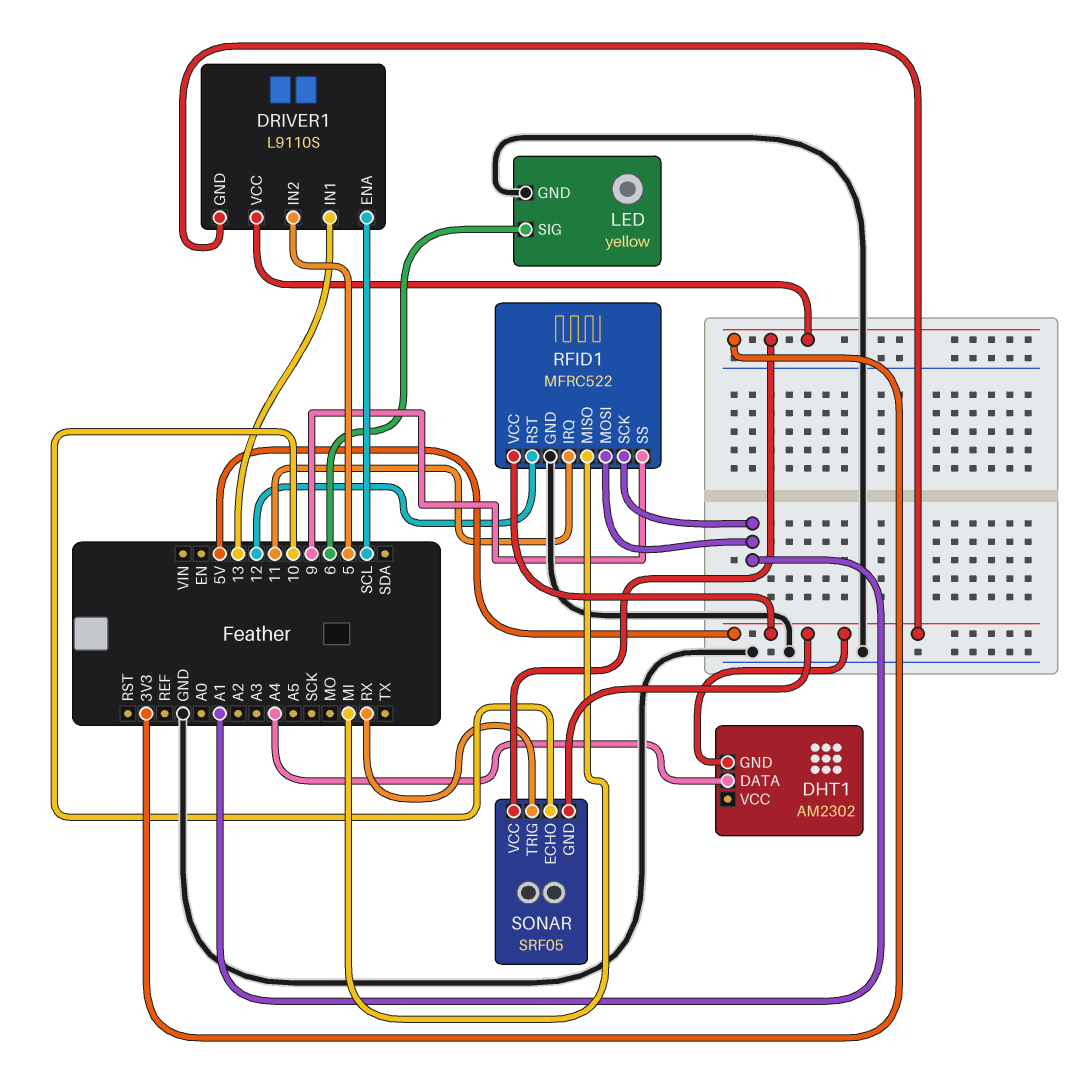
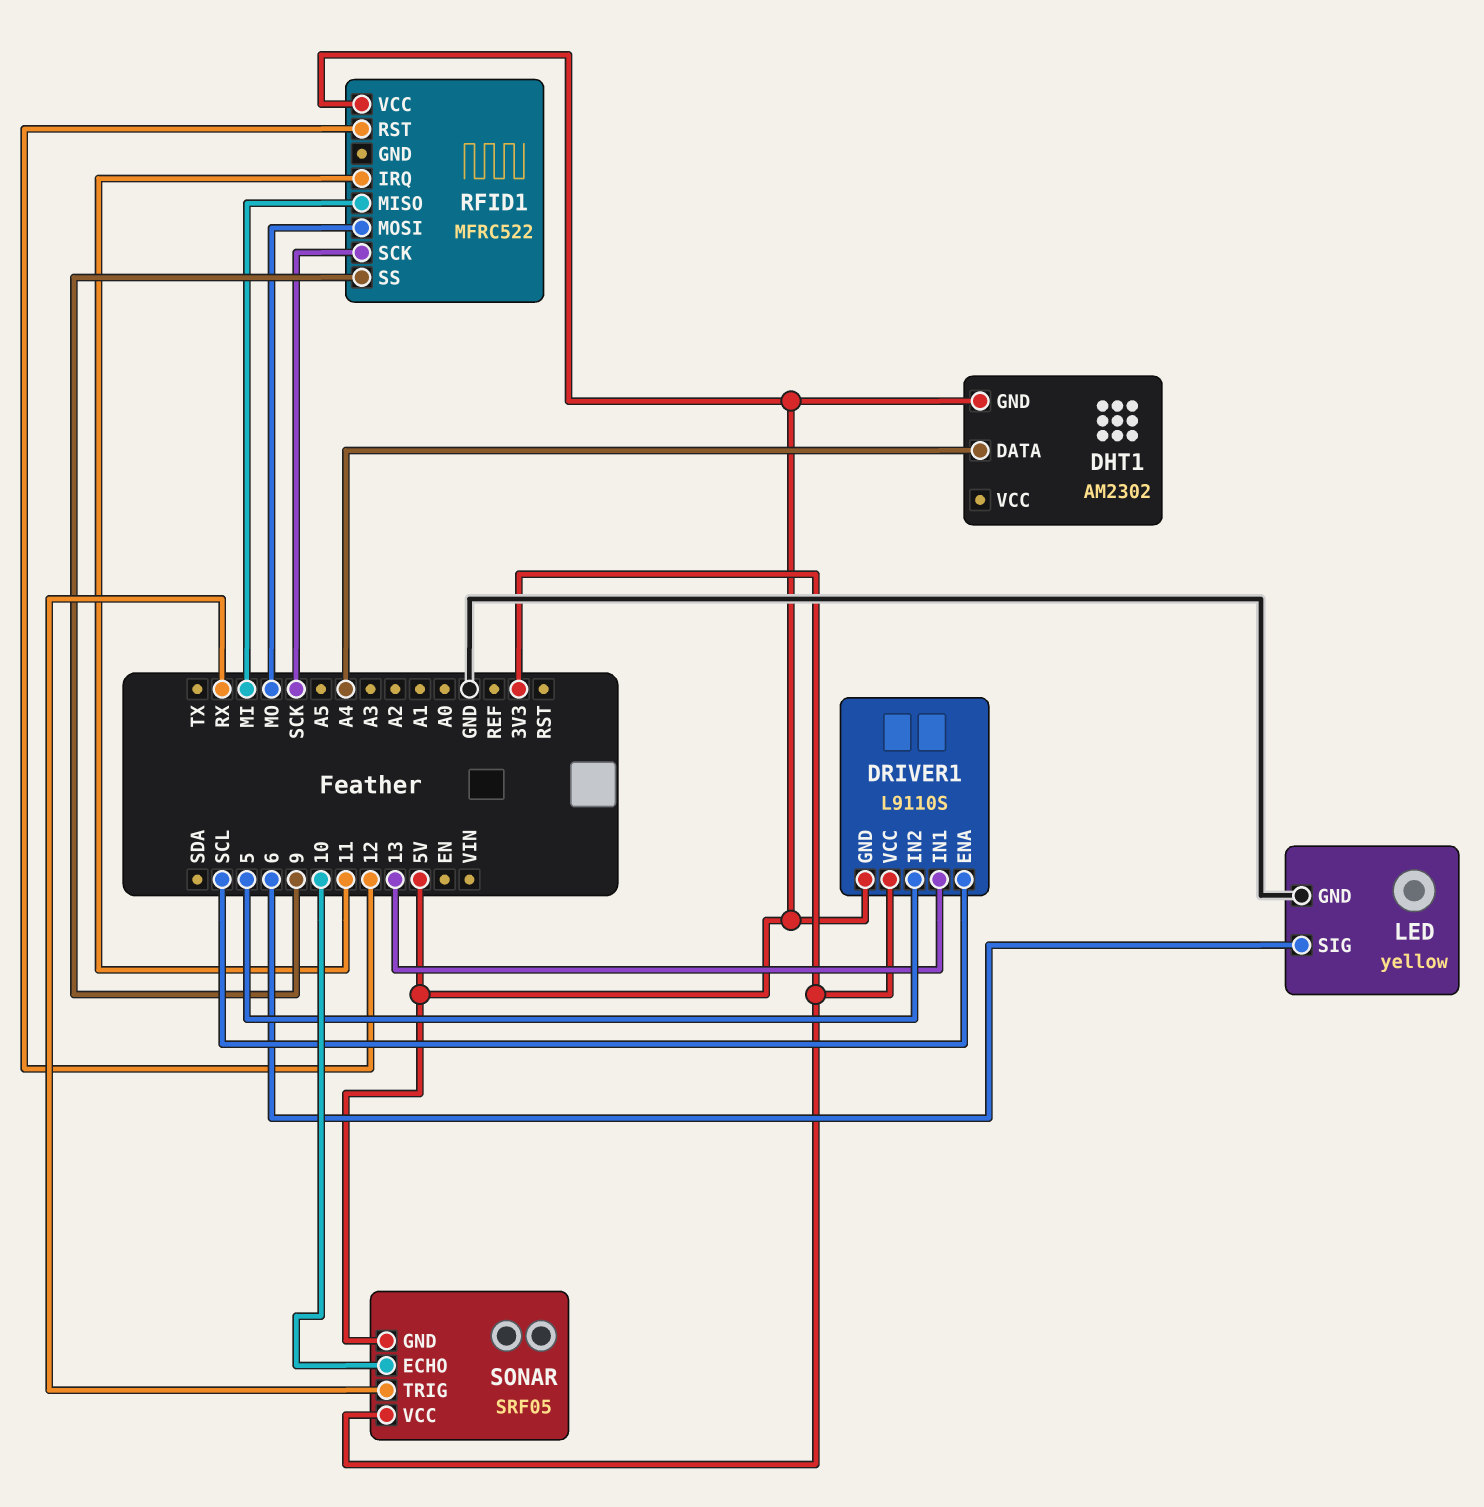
RFID1 pin GND: GND -> none
RFID1 pin MOSI: A1 -> MO
RFID1 pin SCK: A1 -> SCK

